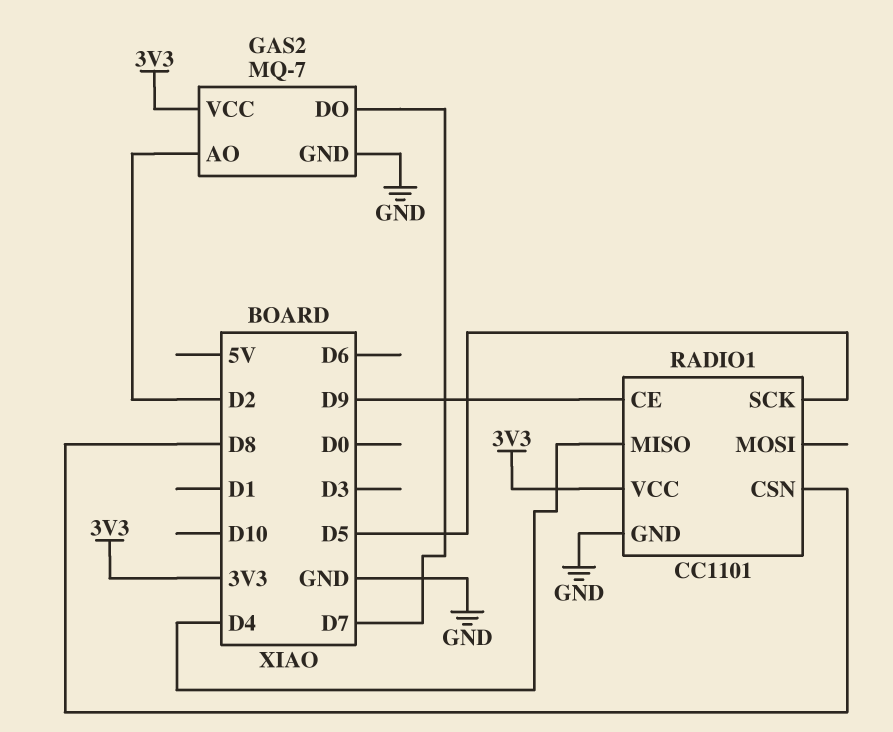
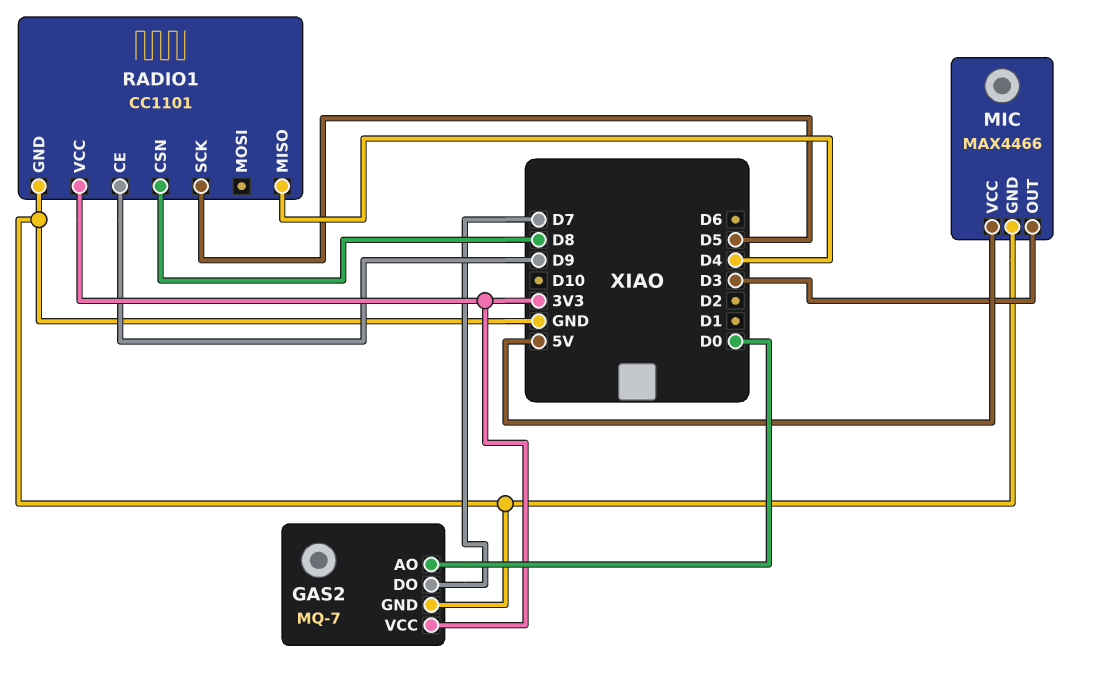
GAS2 pin AO: D2 -> D0
MIC: none -> MAX4466
MIC pin GND: none -> GND
MIC pin OUT: none -> D3
MIC pin VCC: none -> 5V

